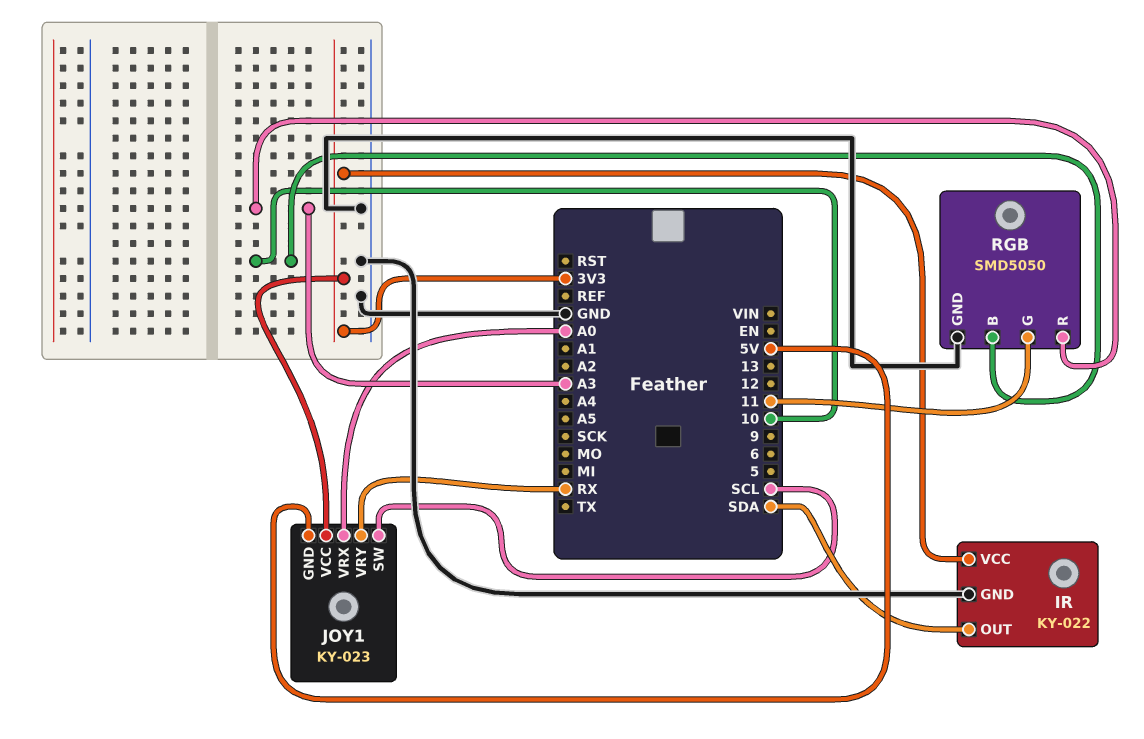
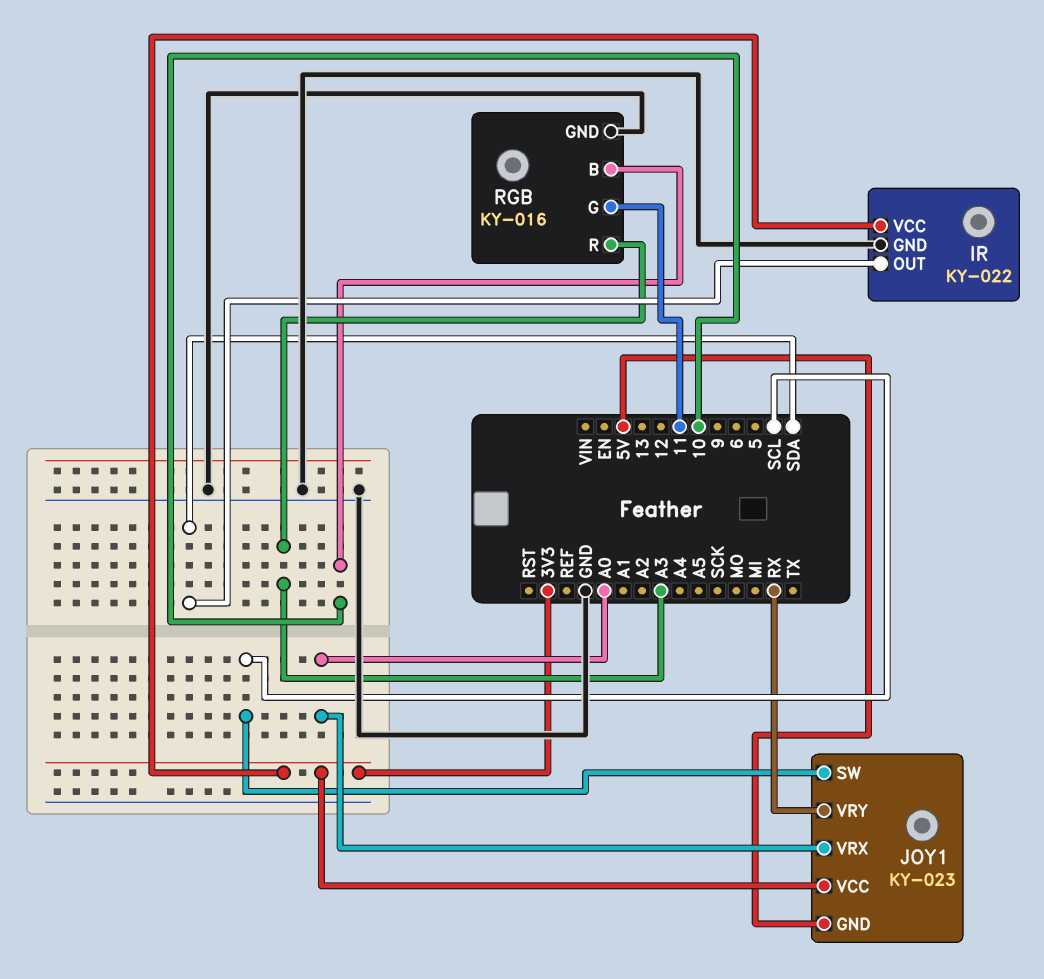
RGB: SMD5050 -> KY-016

